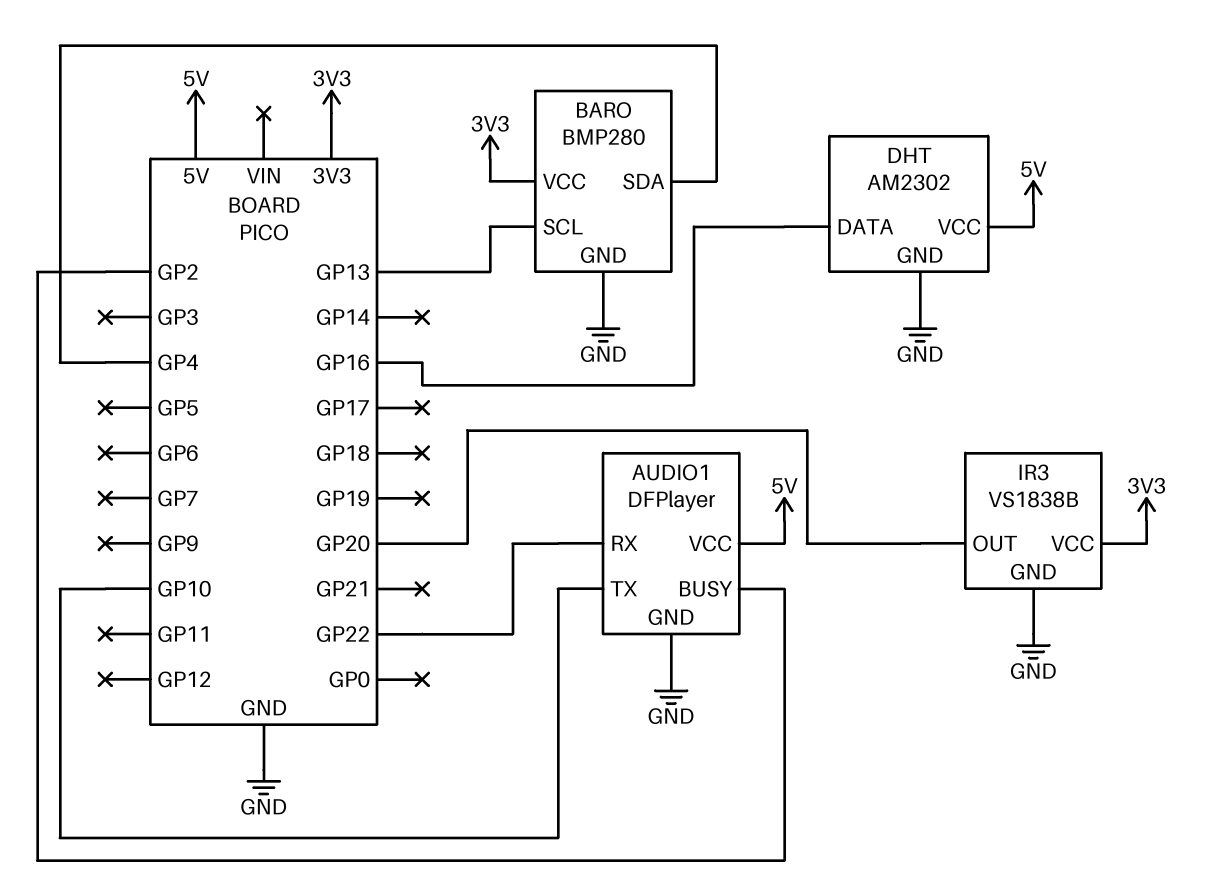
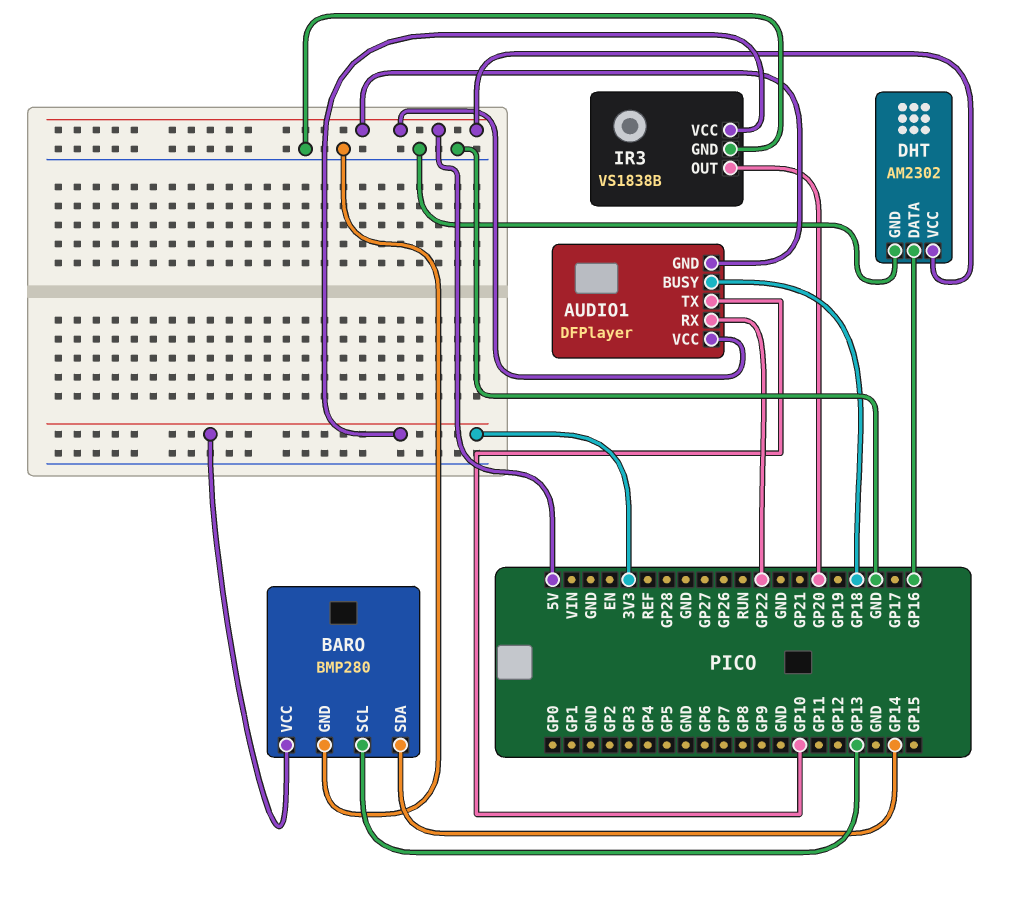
AUDIO1 pin BUSY: GP2 -> GP18
AUDIO1 pin GND: GND -> 5V
BARO pin SDA: GP4 -> GP14

